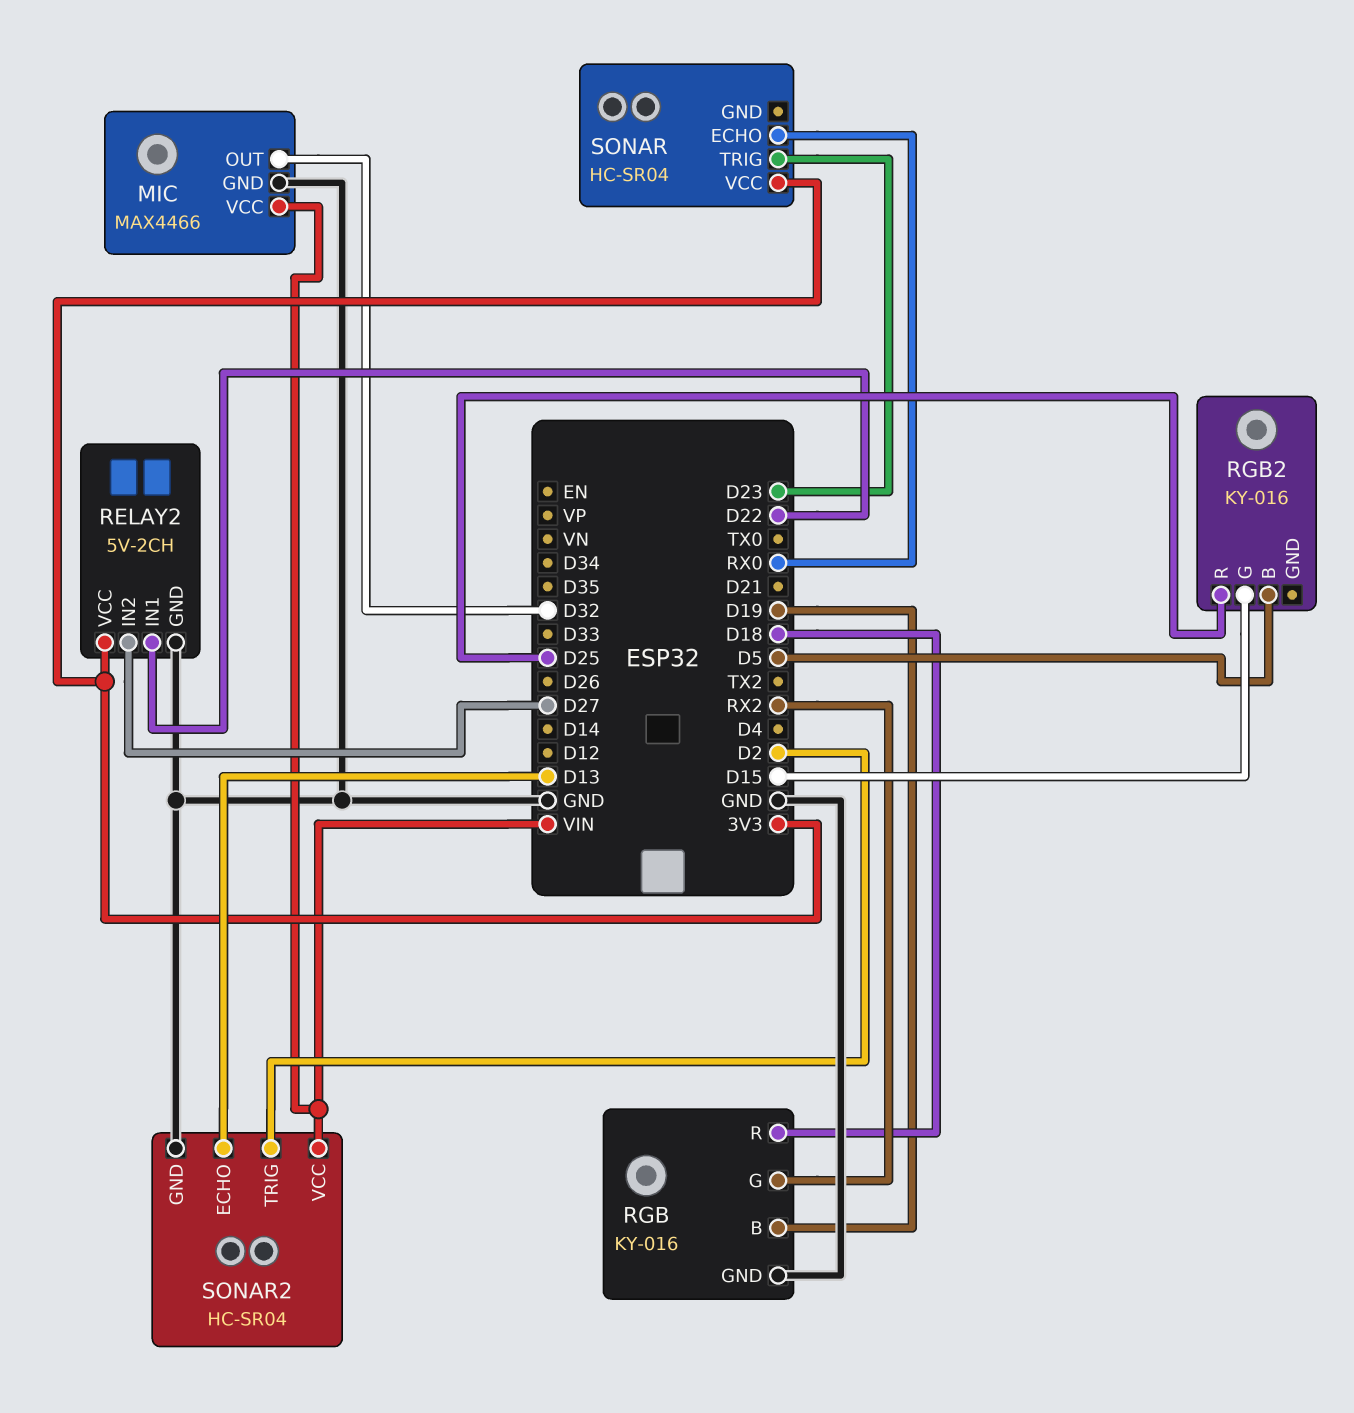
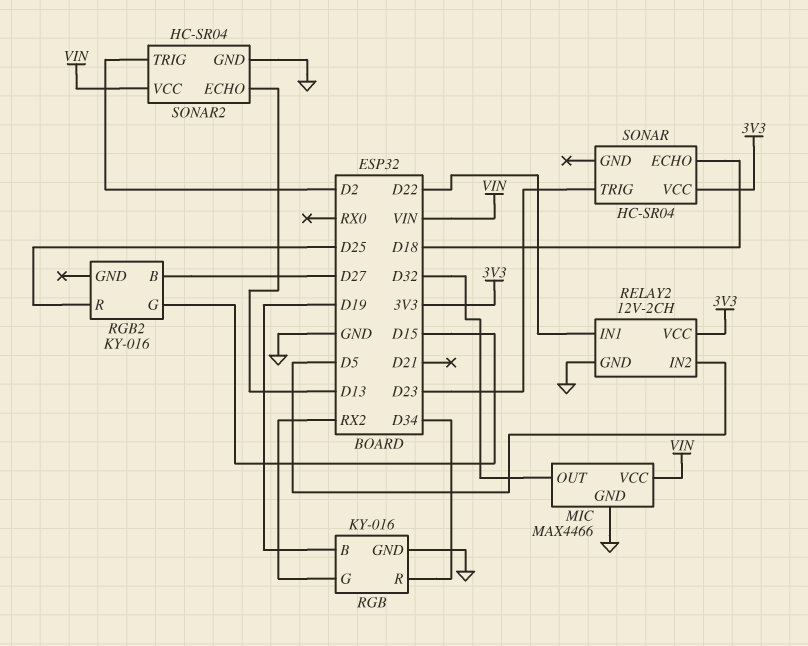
RELAY2: 5V-2CH -> 12V-2CH
RELAY2 pin IN2: D27 -> D5
RGB pin R: D18 -> D34
RGB2 pin B: D5 -> D27
SONAR pin ECHO: RX0 -> D18

